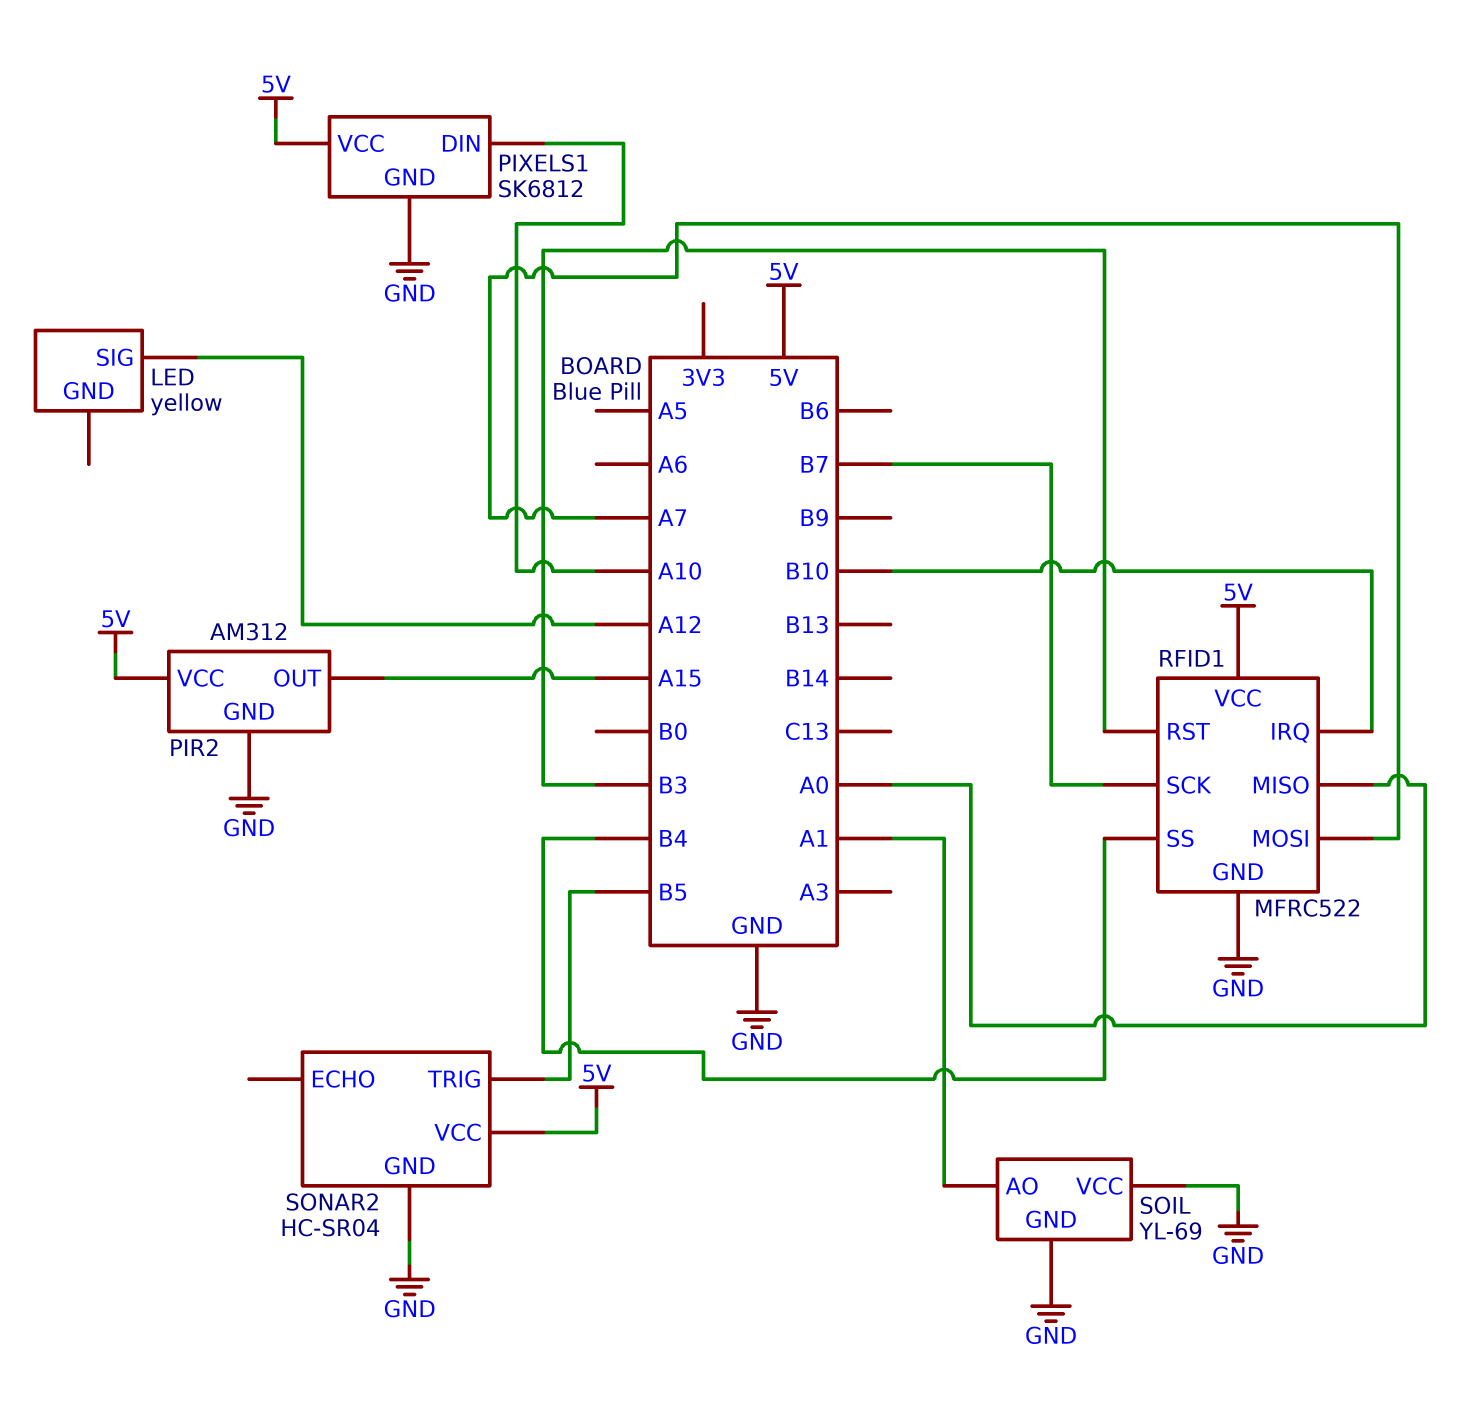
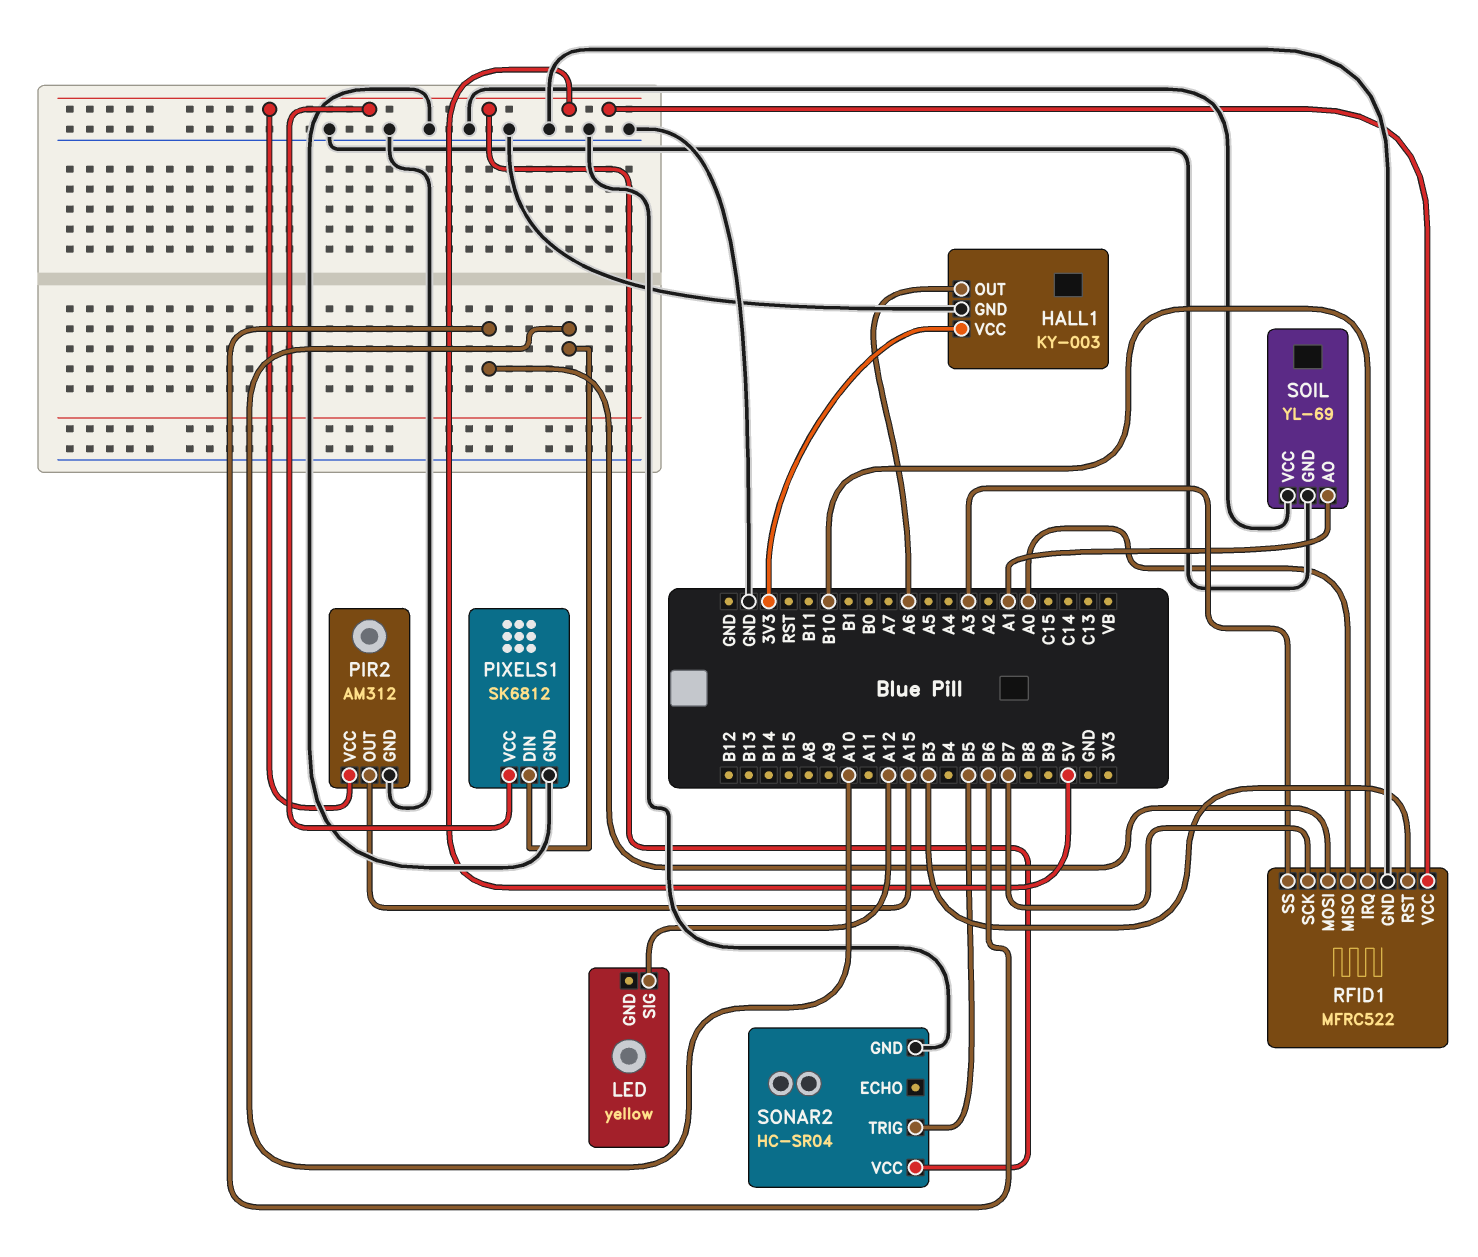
HALL1: none -> KY-003
HALL1 pin GND: none -> GND
HALL1 pin OUT: none -> A6
HALL1 pin VCC: none -> 3V3
RFID1 pin MOSI: A7 -> B6
RFID1 pin SS: B4 -> A3

